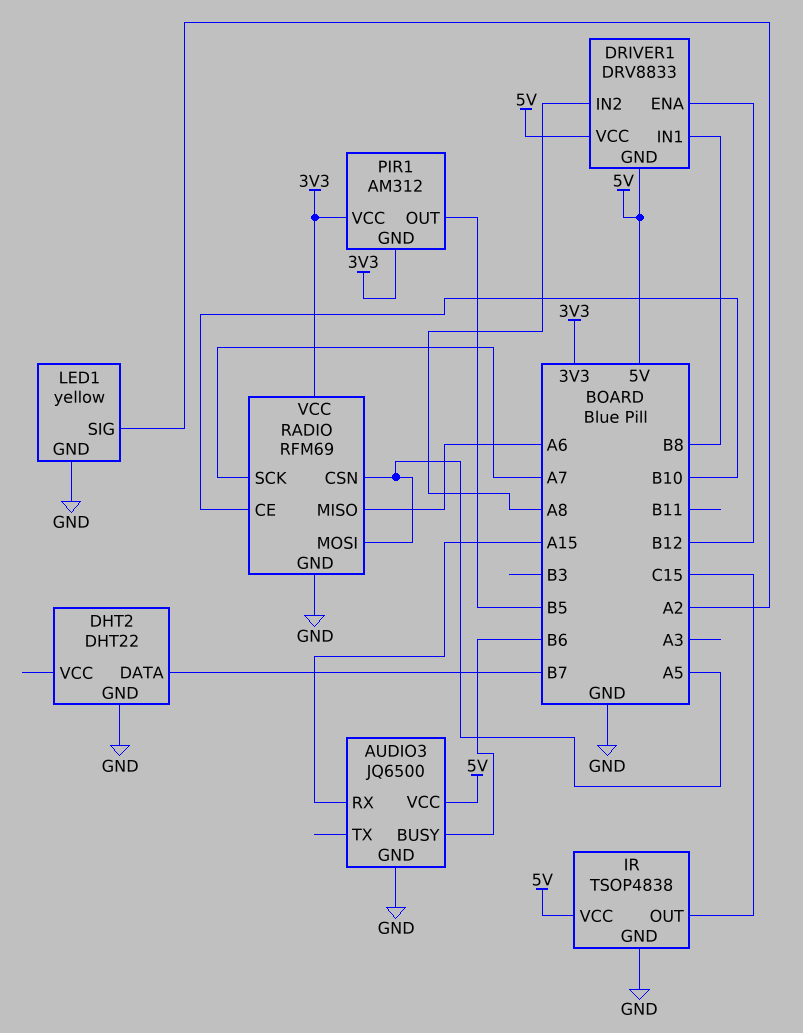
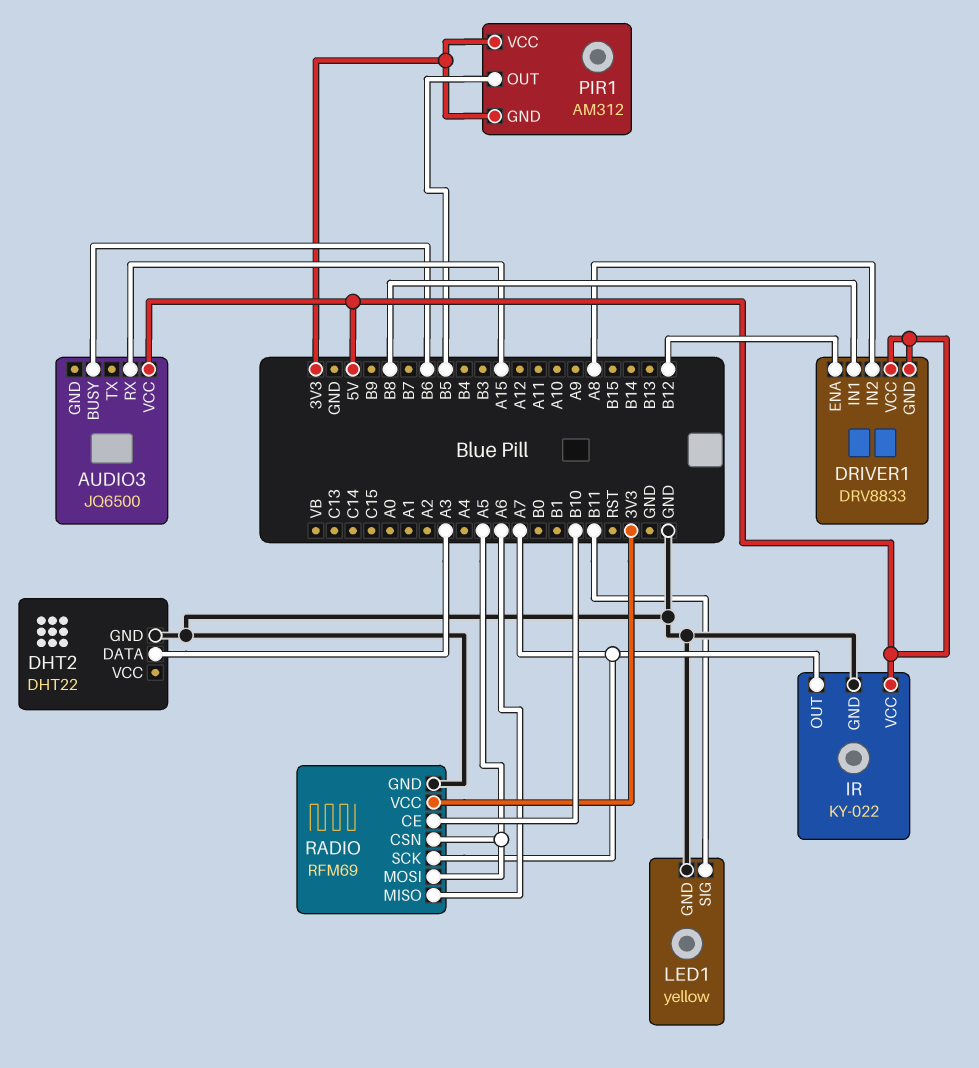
AUDIO3 pin GND: GND -> none
DHT2 pin DATA: B7 -> A3
IR: TSOP4838 -> KY-022
IR pin OUT: C15 -> A7
LED1 pin SIG: A2 -> B11

